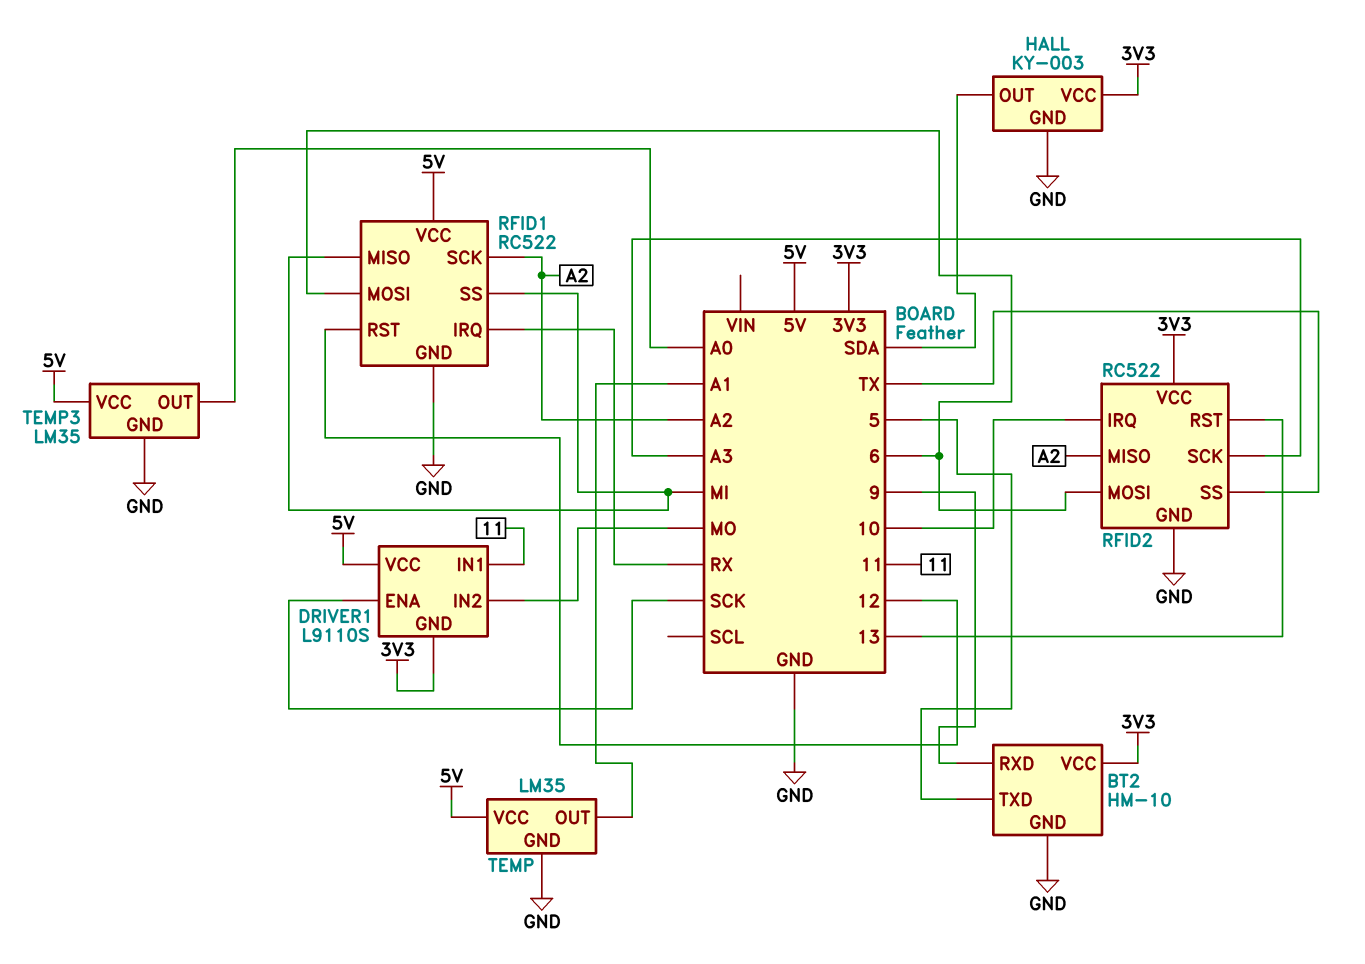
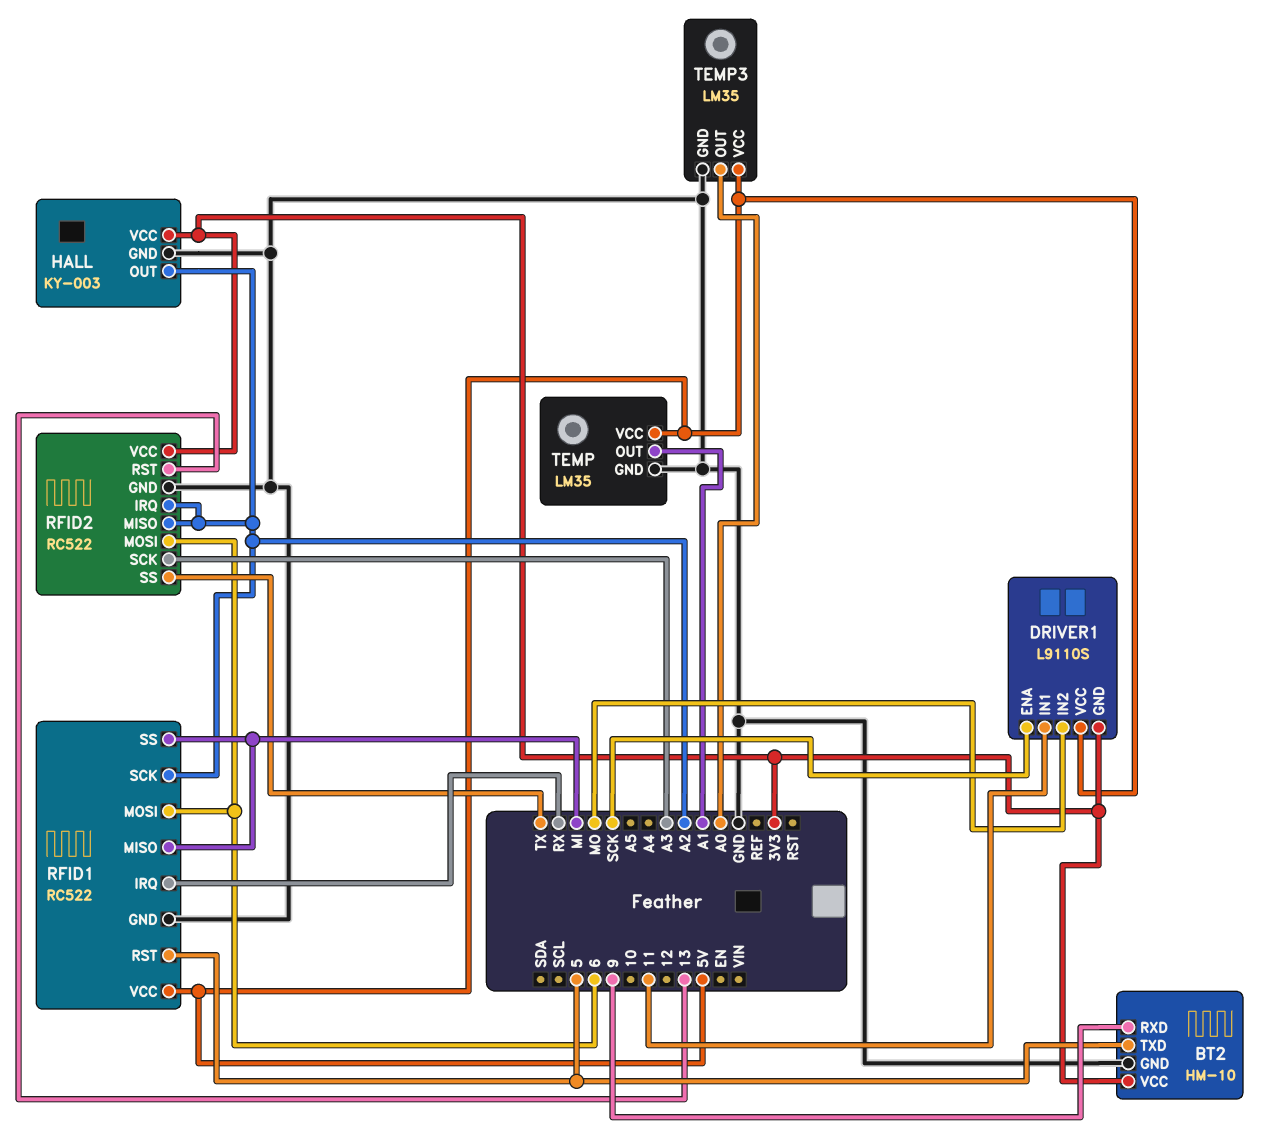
HALL pin OUT: SDA -> A2
RFID1 pin RST: 12 -> 5
RFID2 pin IRQ: 10 -> A2

